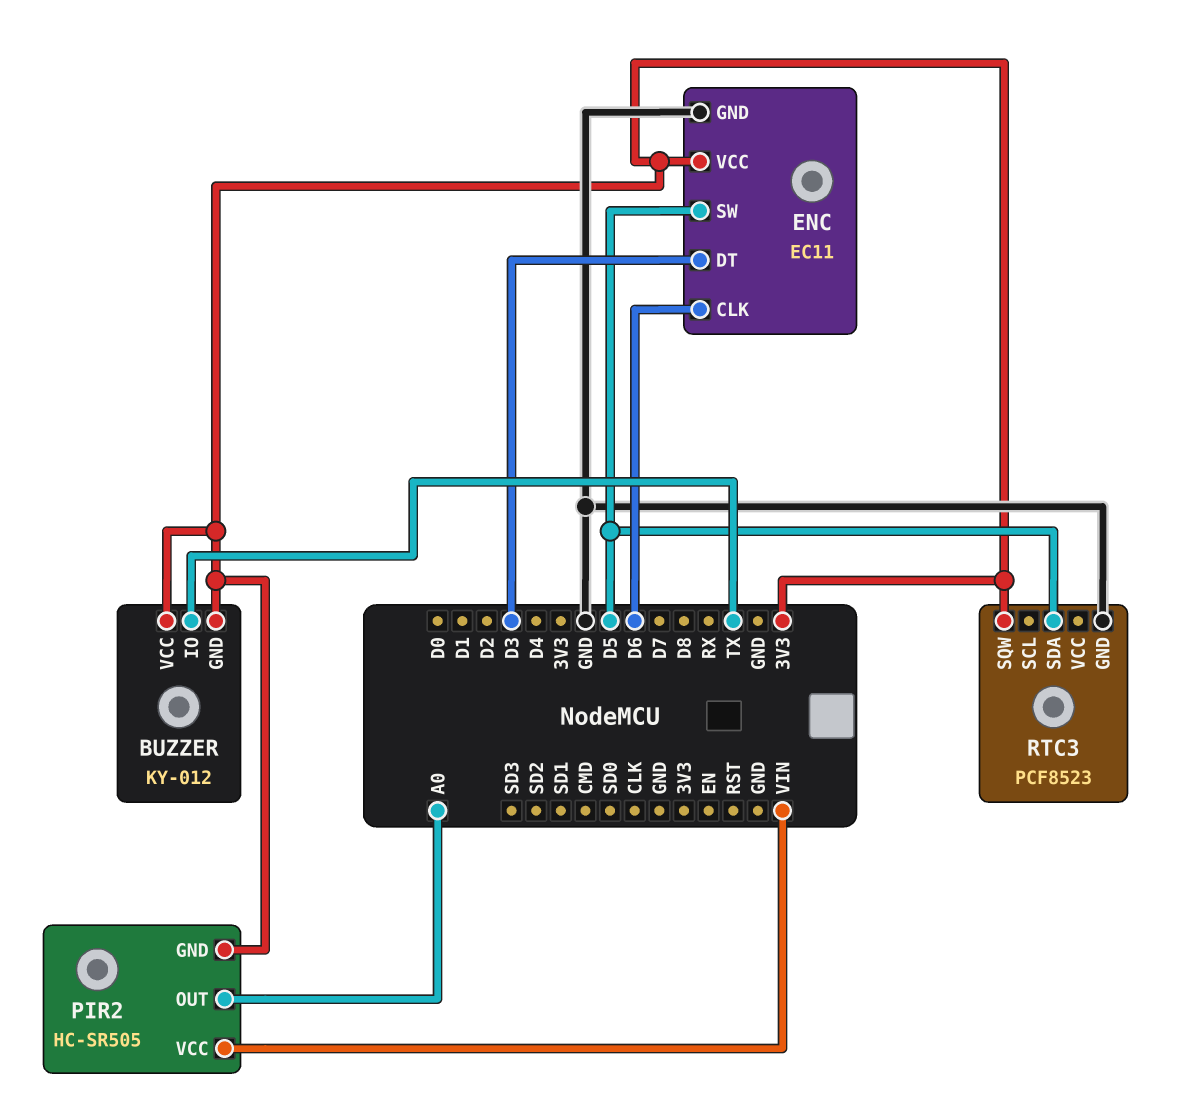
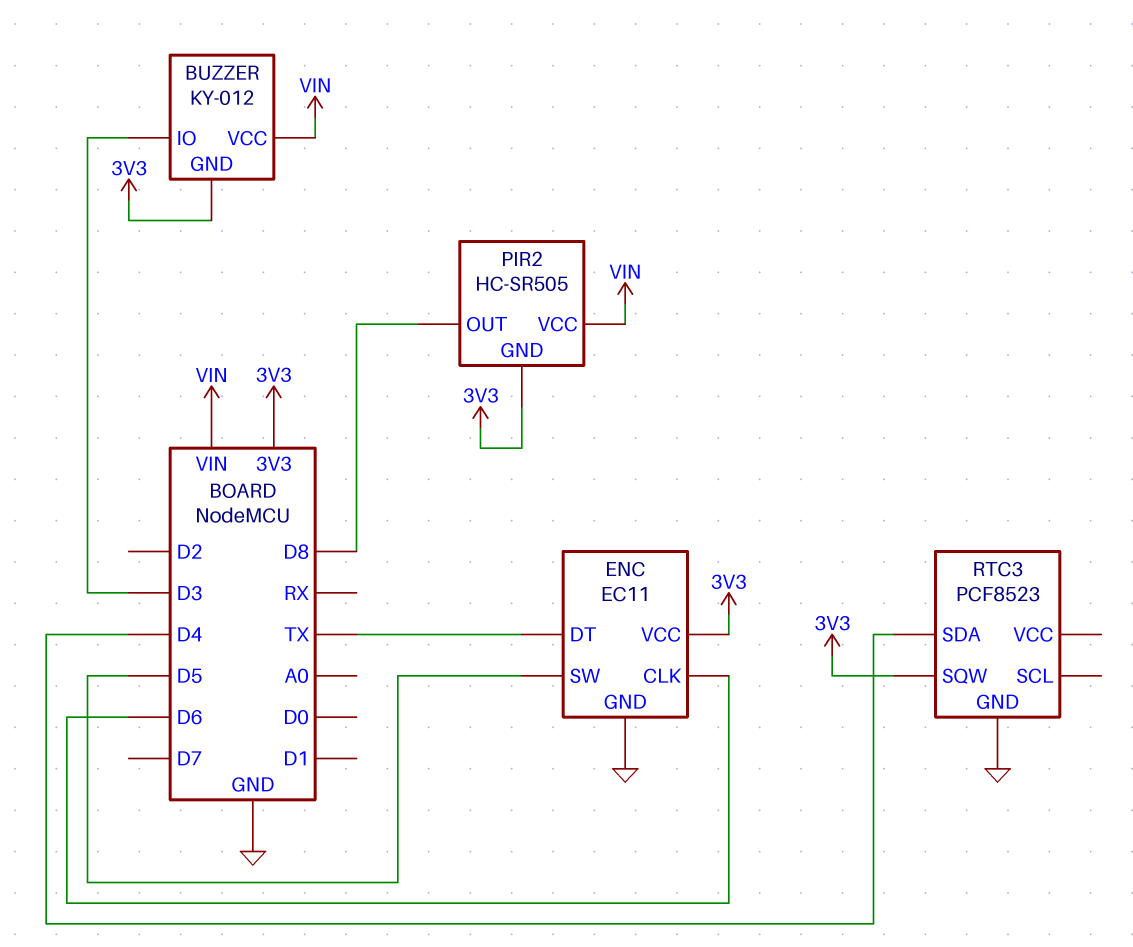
BUZZER pin IO: TX -> D3
BUZZER pin VCC: 3V3 -> VIN
ENC pin DT: D3 -> TX
PIR2 pin OUT: A0 -> D8
RTC3 pin SDA: D5 -> D4

